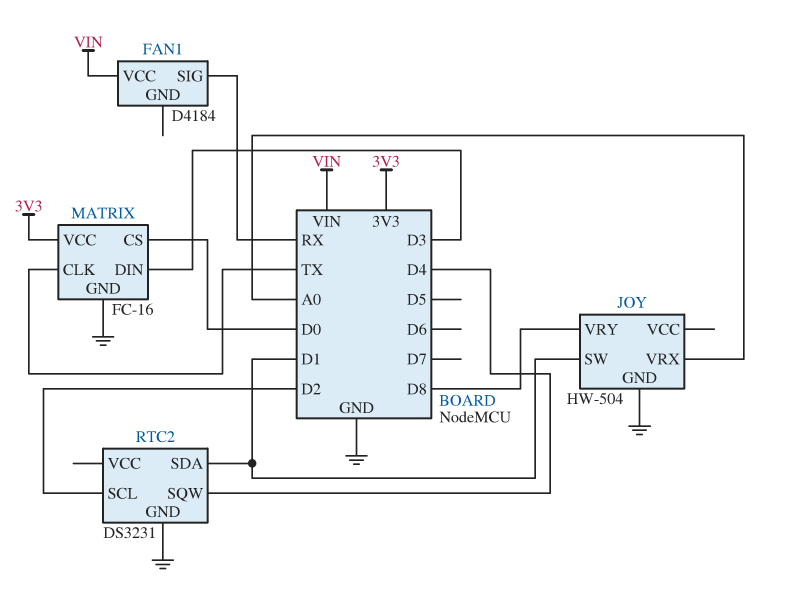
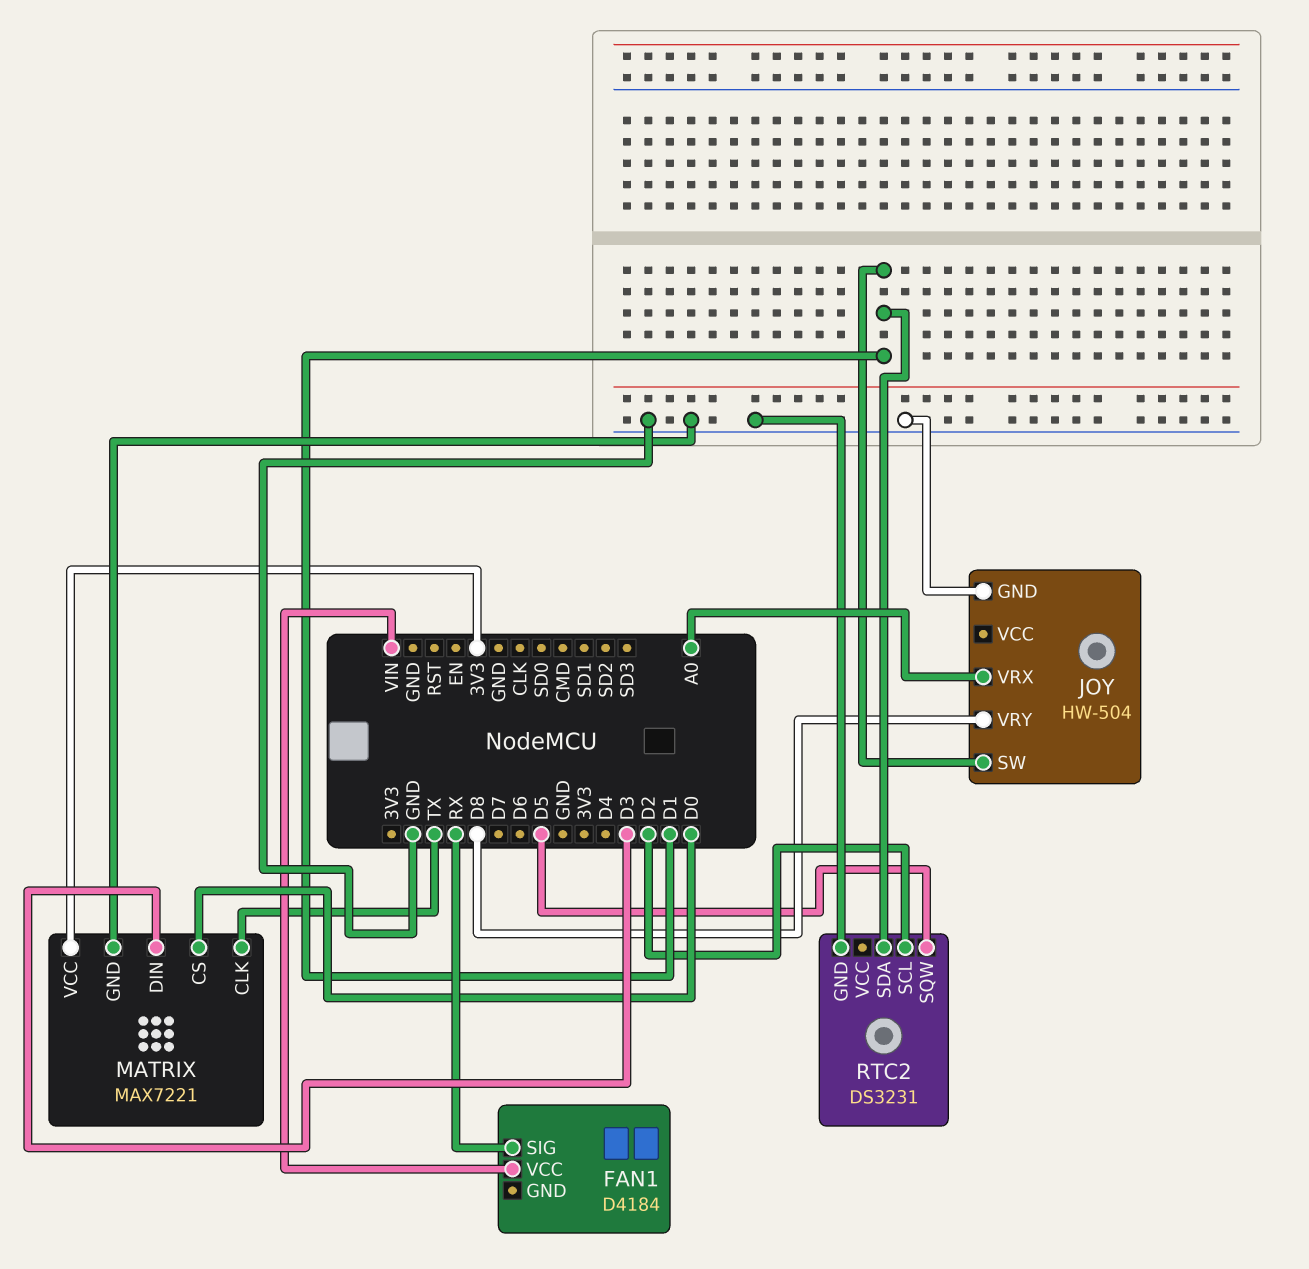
MATRIX: FC-16 -> MAX7221
RTC2 pin SQW: D4 -> D5

